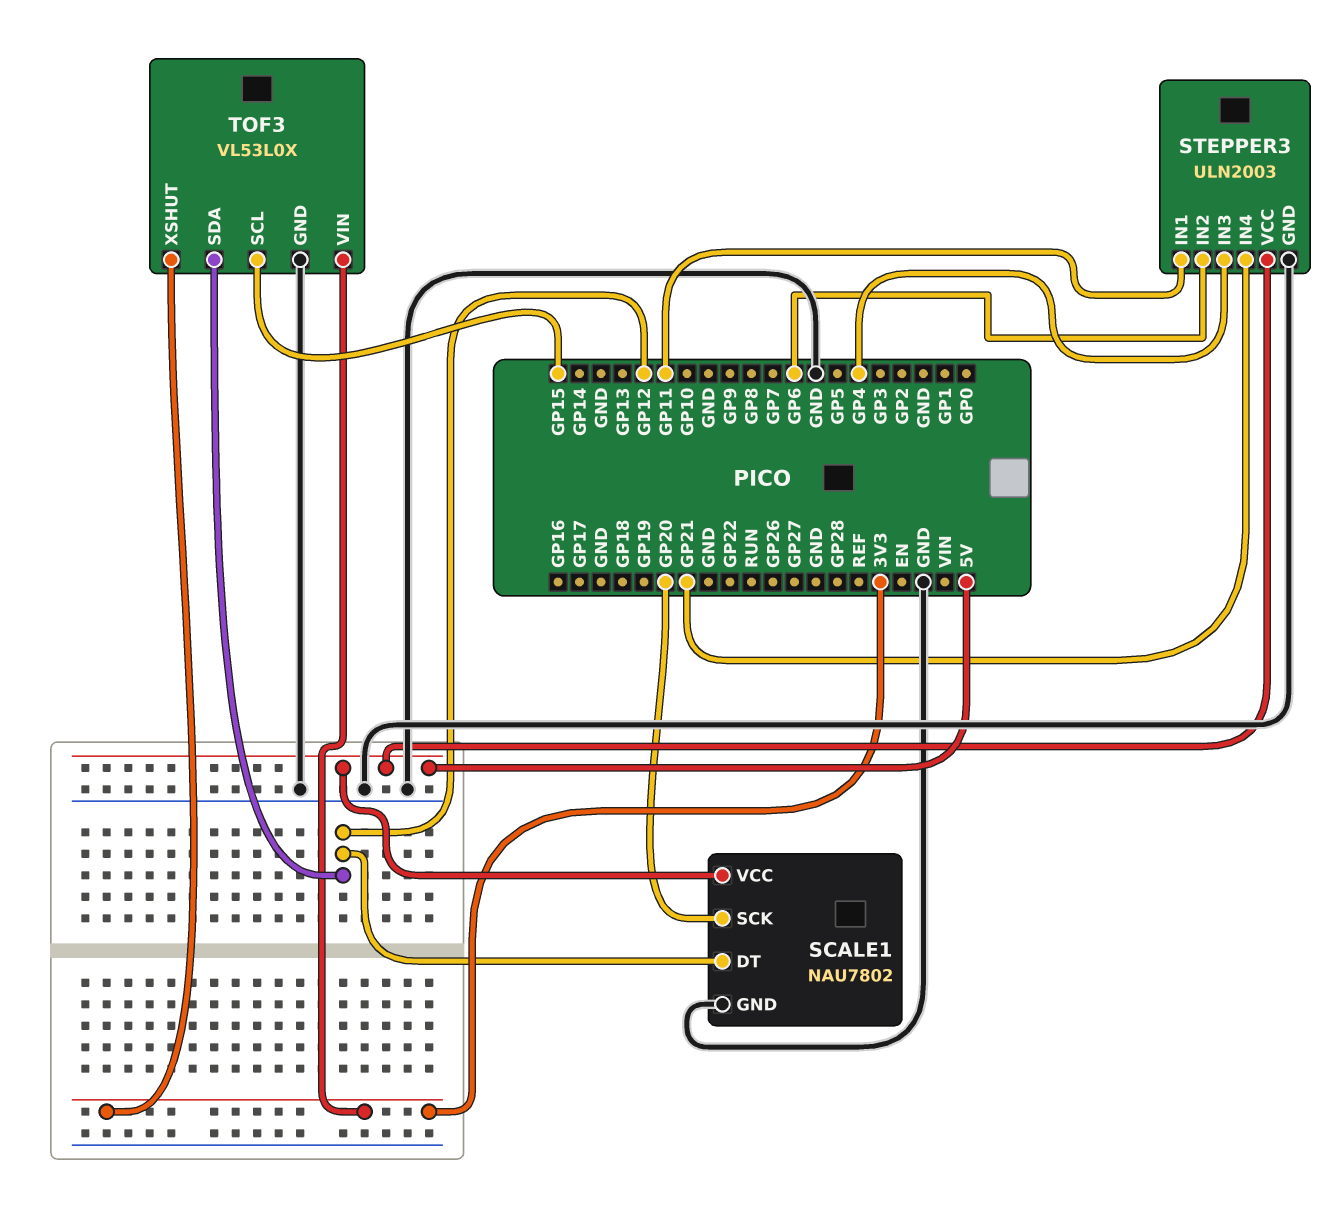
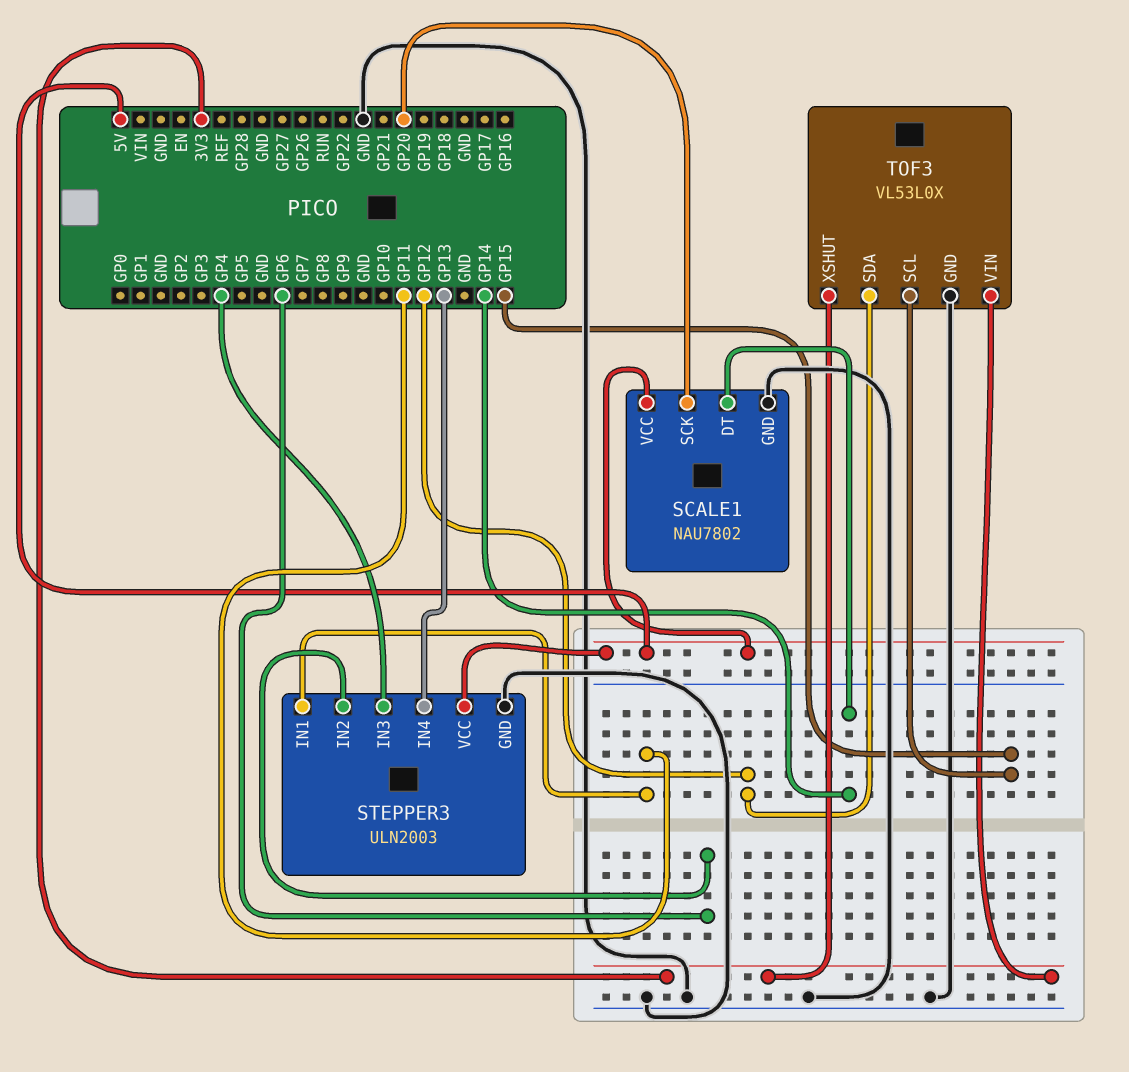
SCALE1 pin DT: GP12 -> GP14
STEPPER3 pin IN4: GP21 -> GP13

